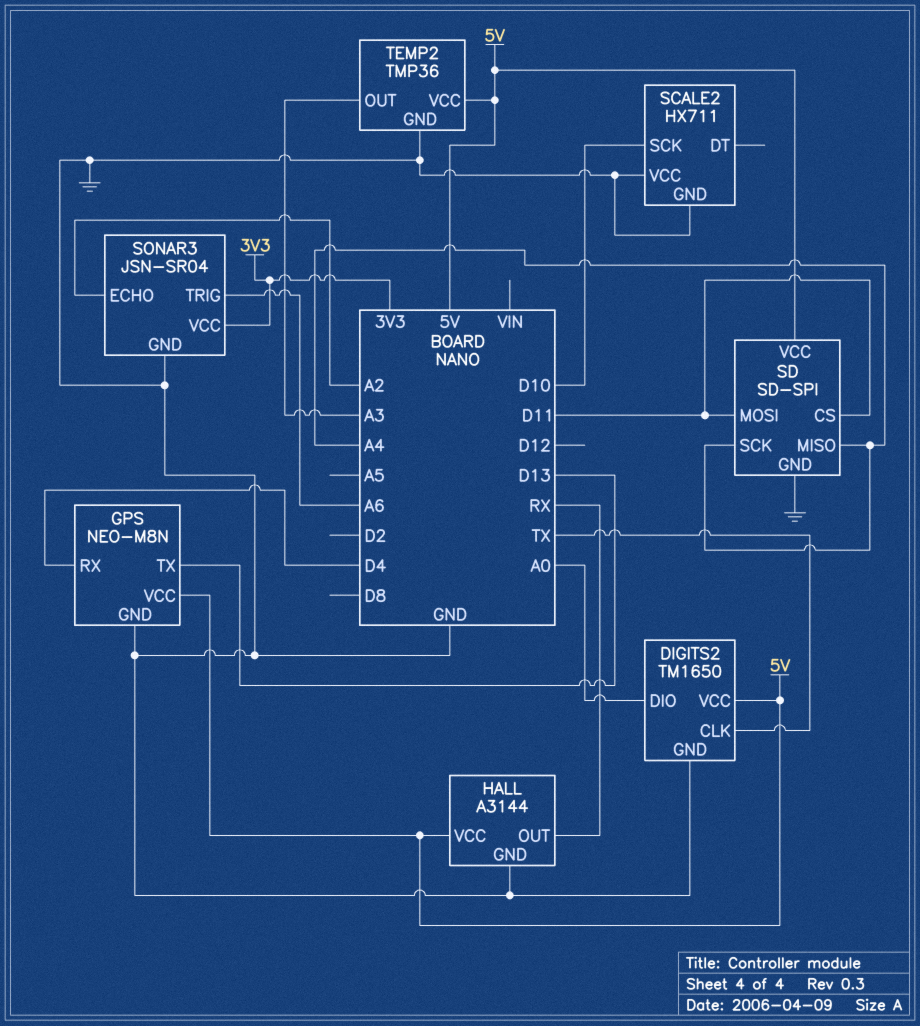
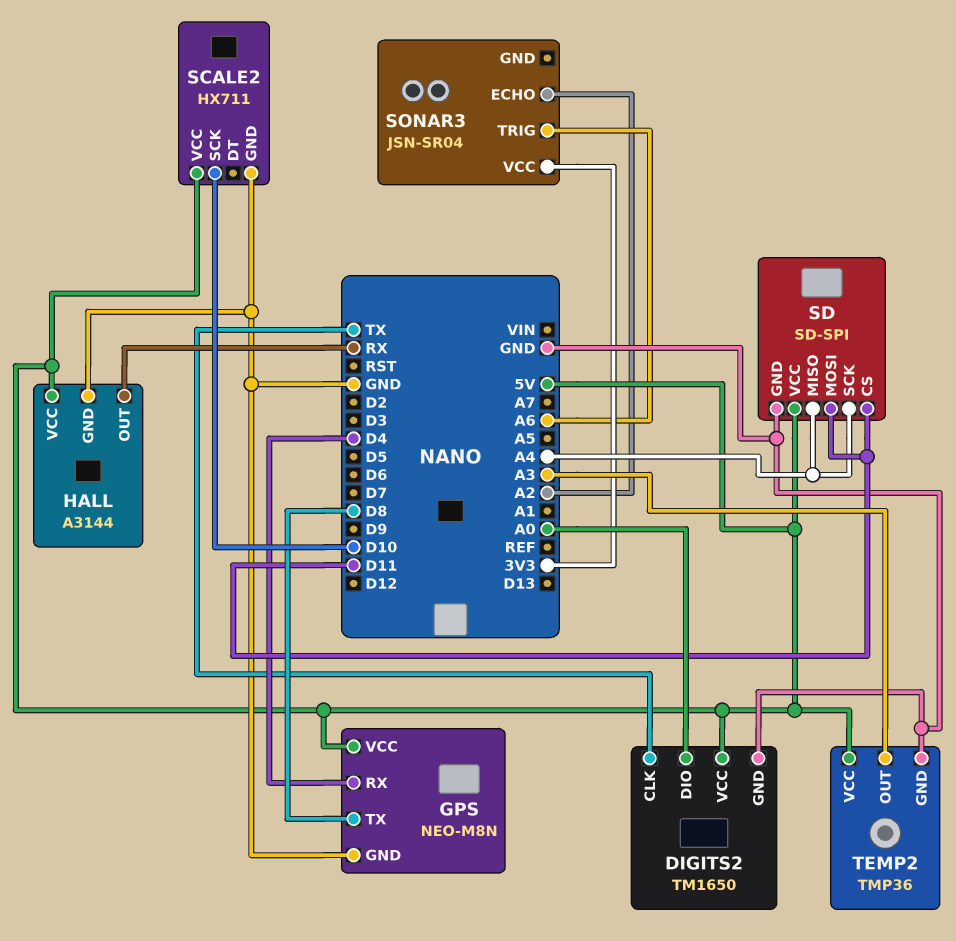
GPS pin TX: D13 -> D8
SCALE2 pin VCC: GND -> 5V
SONAR3 pin GND: GND -> none

